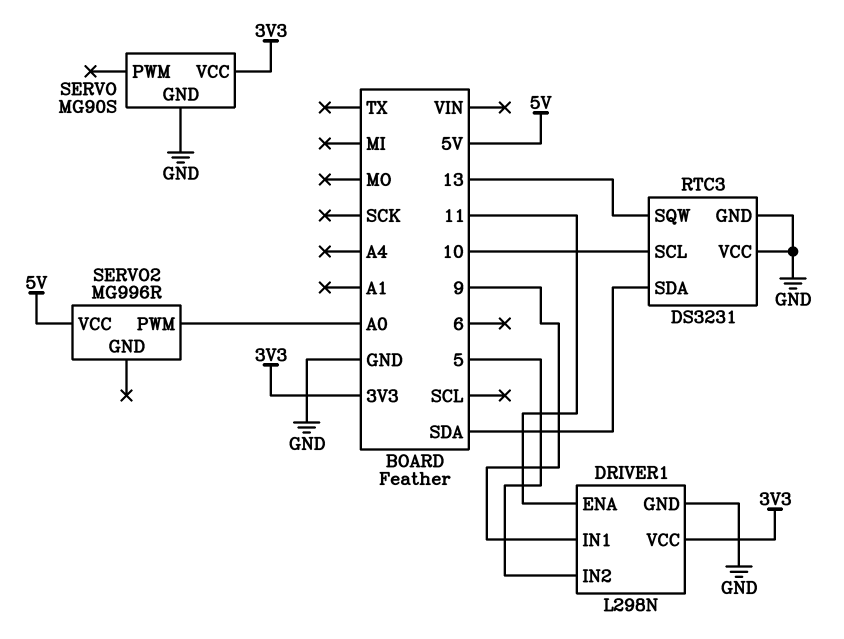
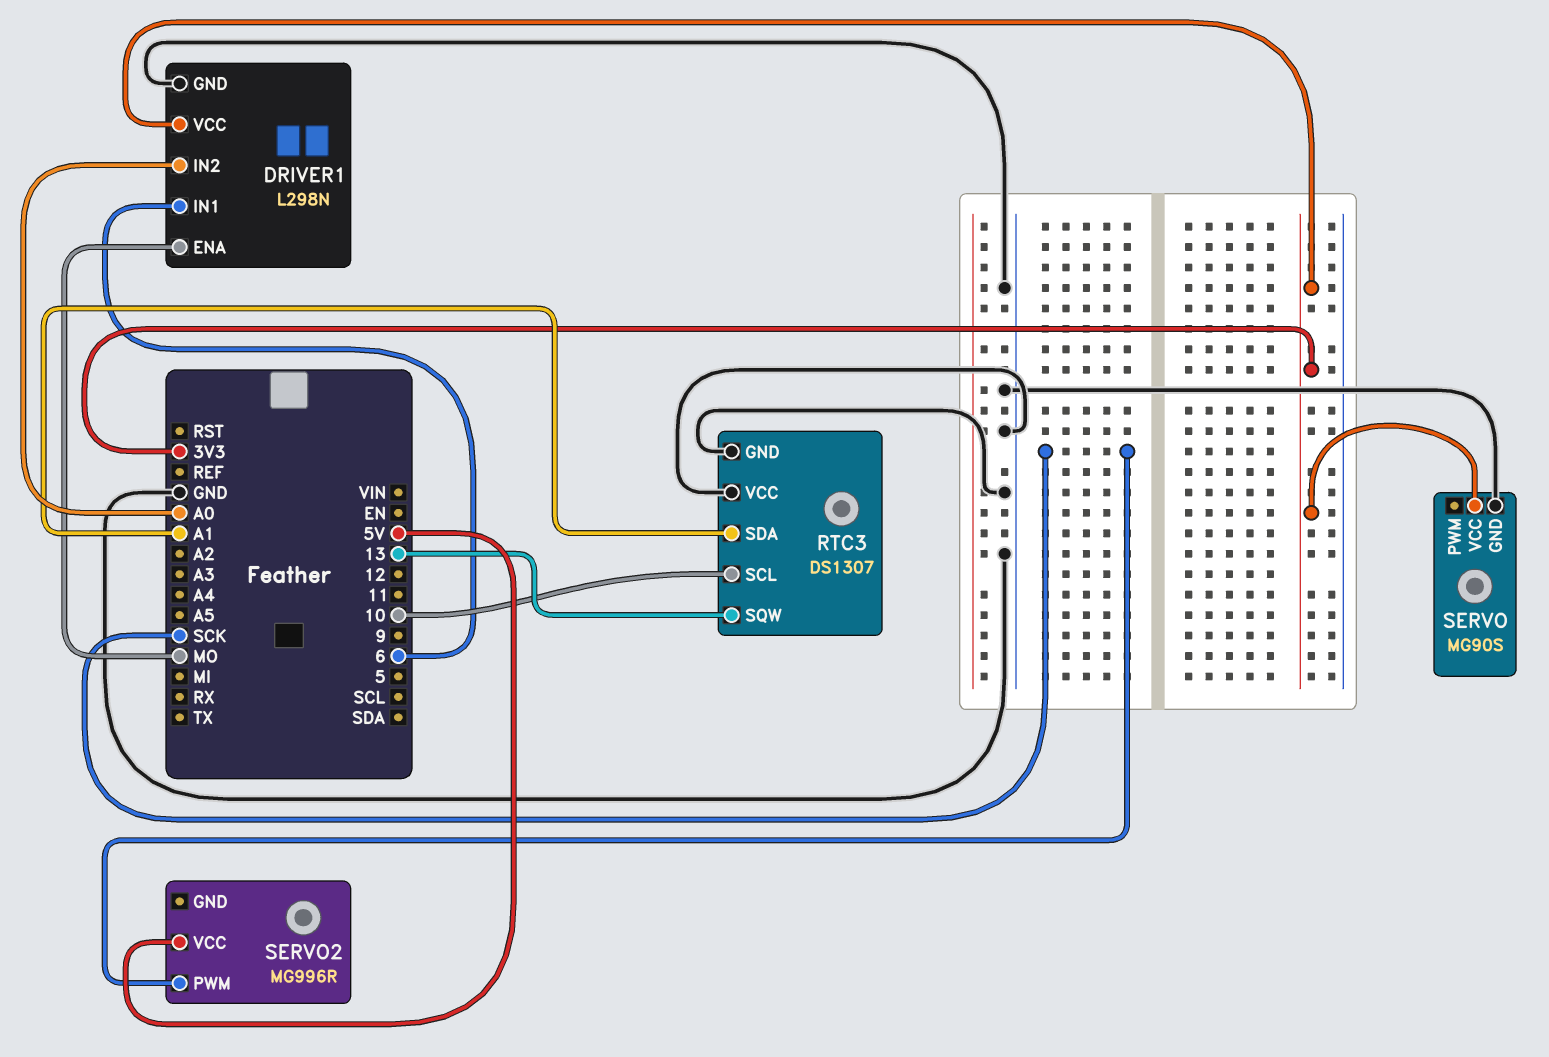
DRIVER1 pin ENA: 11 -> MO
DRIVER1 pin IN1: 9 -> 6
DRIVER1 pin IN2: 5 -> A0
RTC3: DS3231 -> DS1307
RTC3 pin SDA: SDA -> A1
SERVO2 pin PWM: A0 -> SCK

